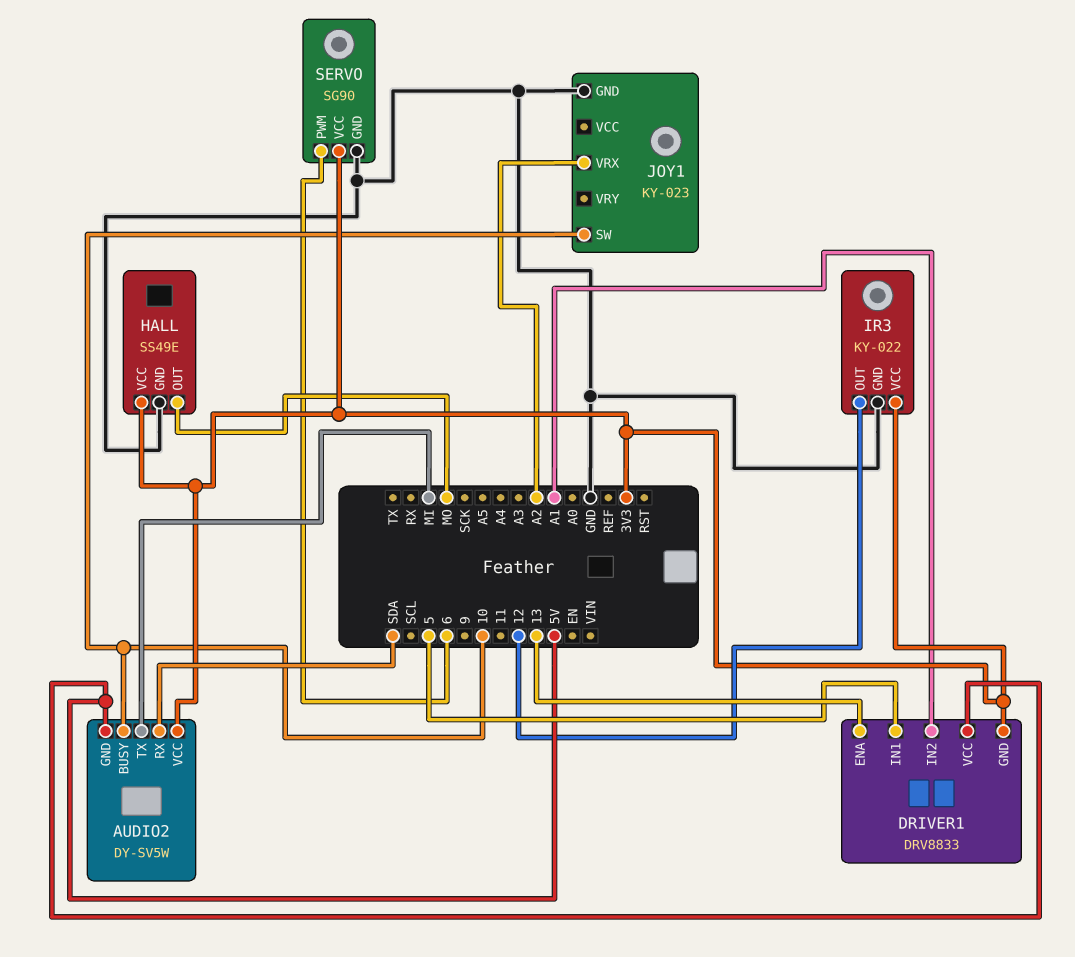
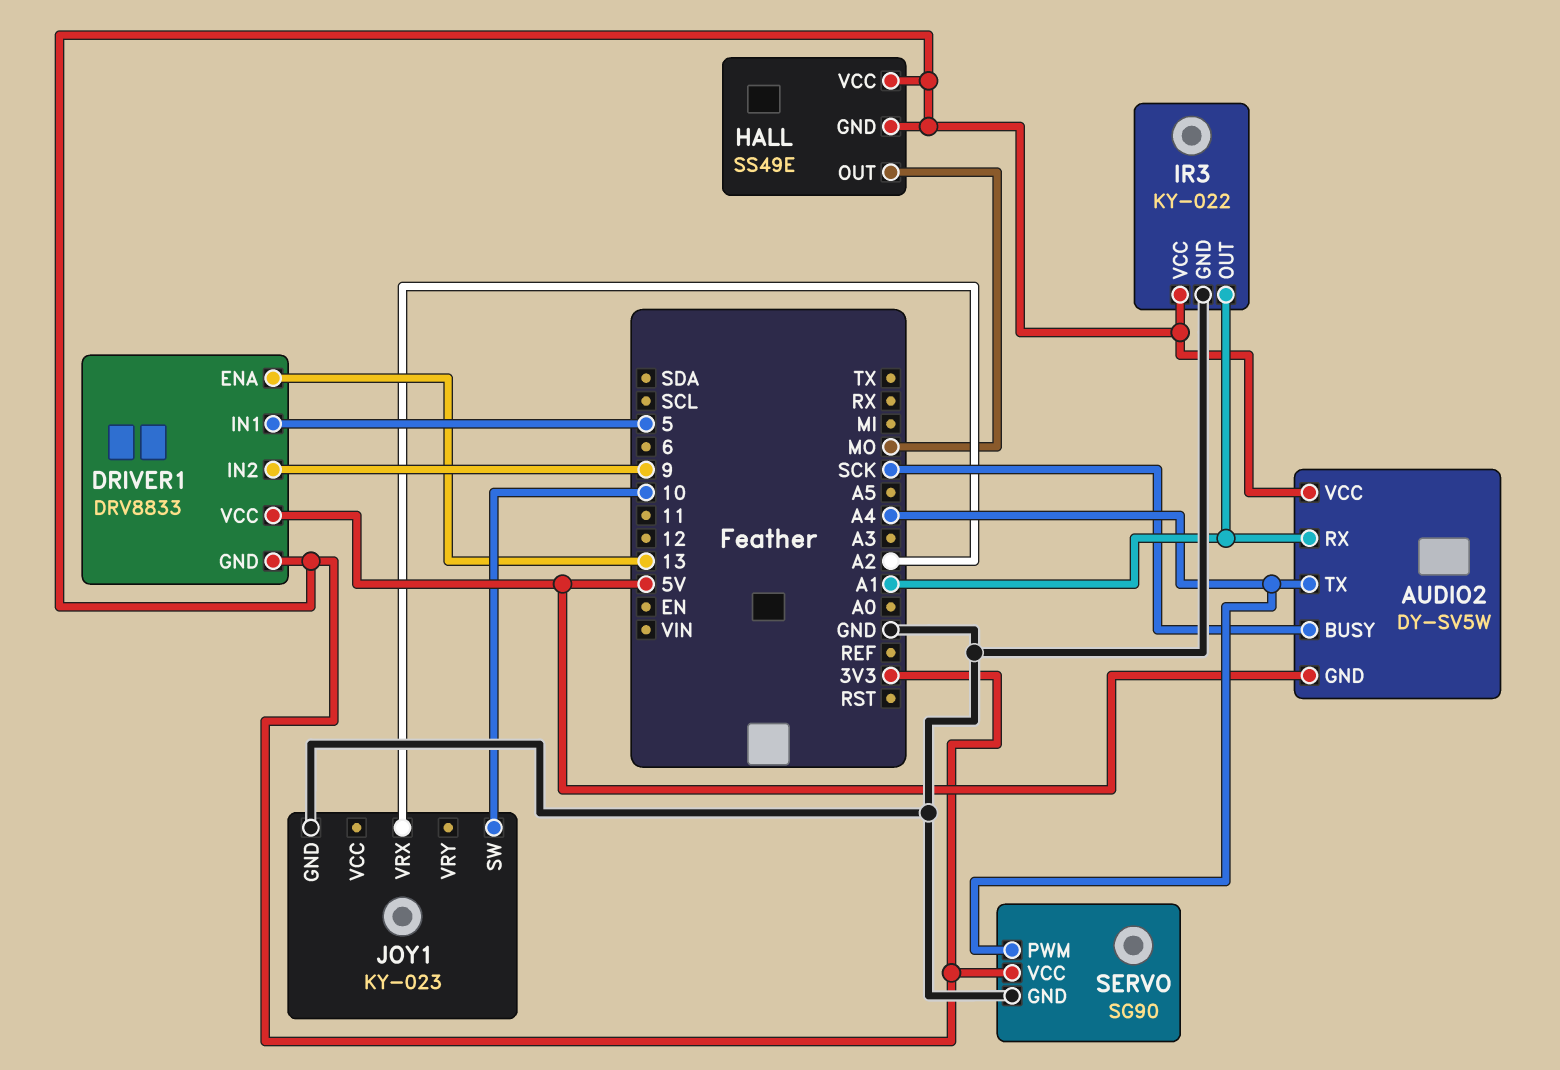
AUDIO2 pin BUSY: 10 -> SCK
AUDIO2 pin RX: SDA -> A1
AUDIO2 pin TX: MI -> A4
DRIVER1 pin IN2: A1 -> 9
HALL pin GND: GND -> 3V3
IR3 pin OUT: 12 -> A1
SERVO pin PWM: 6 -> A4

